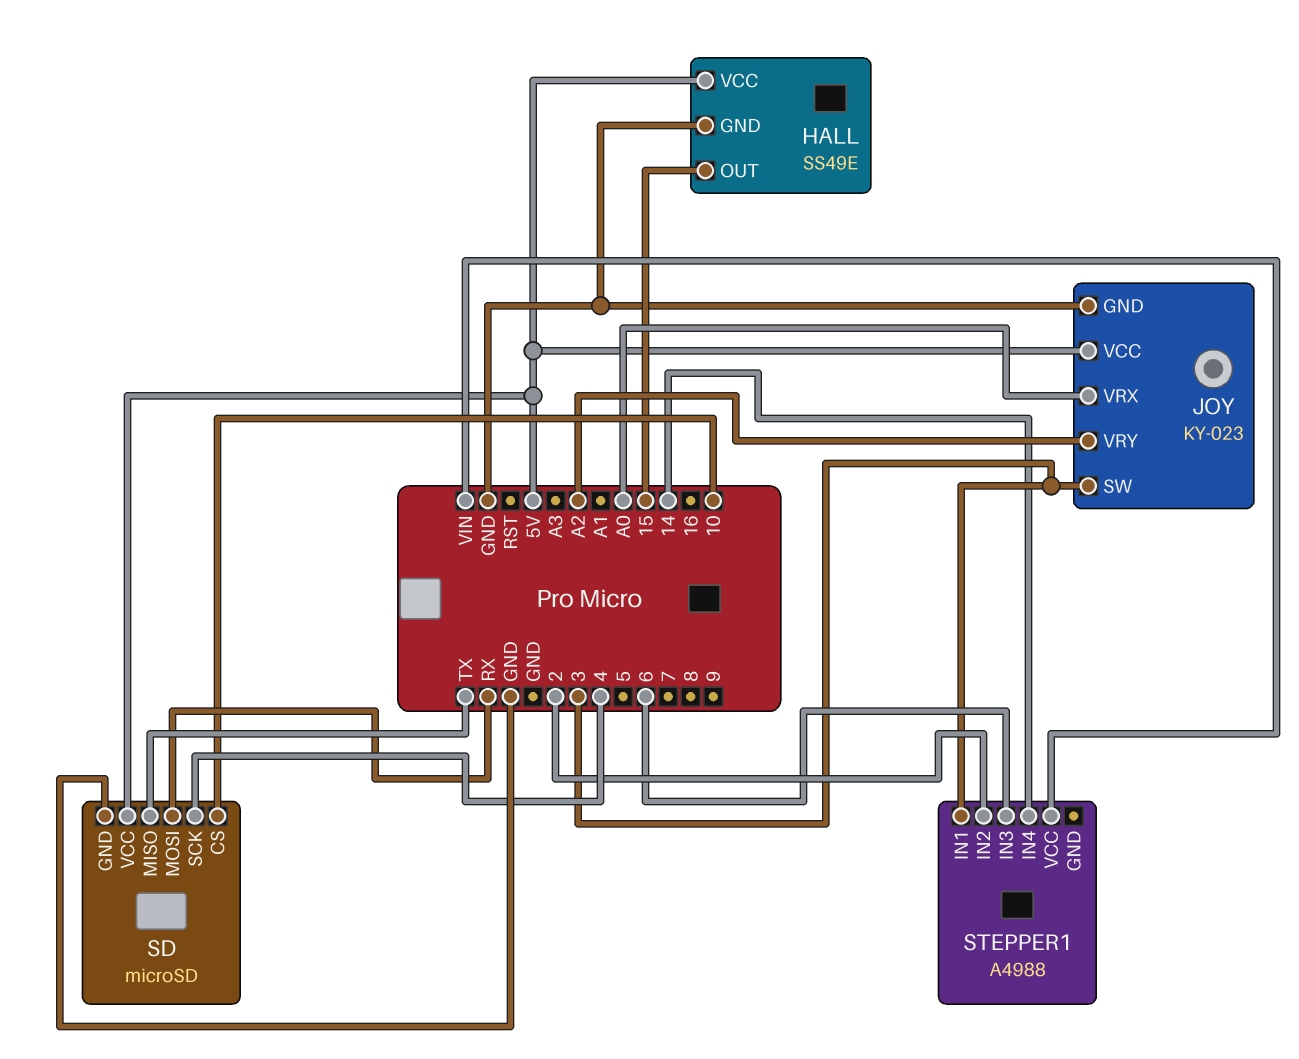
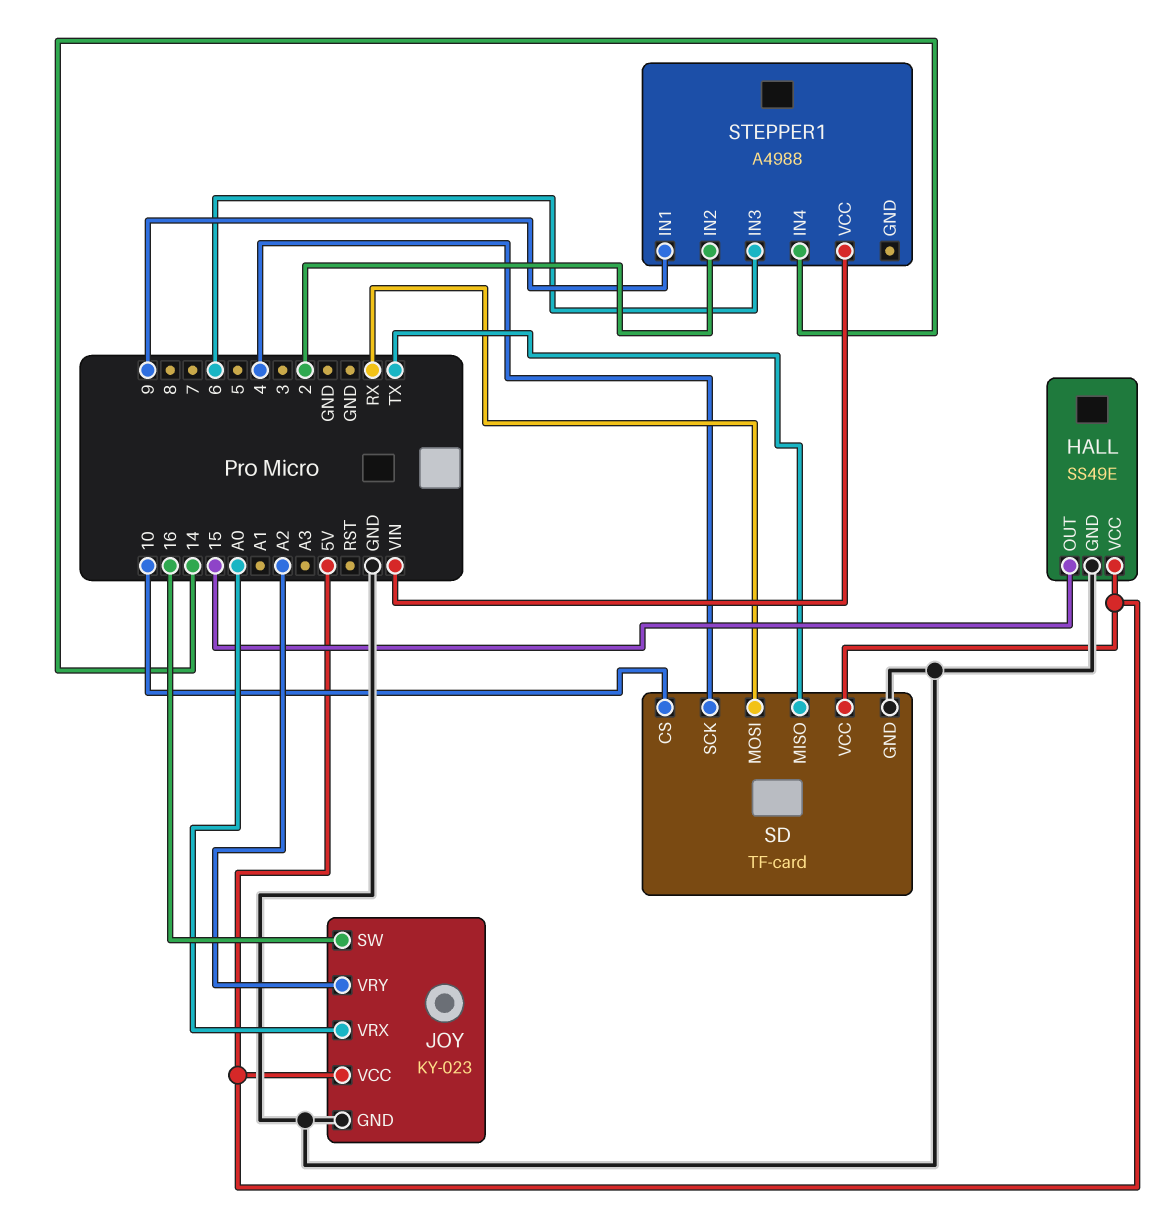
JOY pin SW: 3 -> 16
SD: microSD -> TF-card
STEPPER1 pin IN1: 3 -> 9

